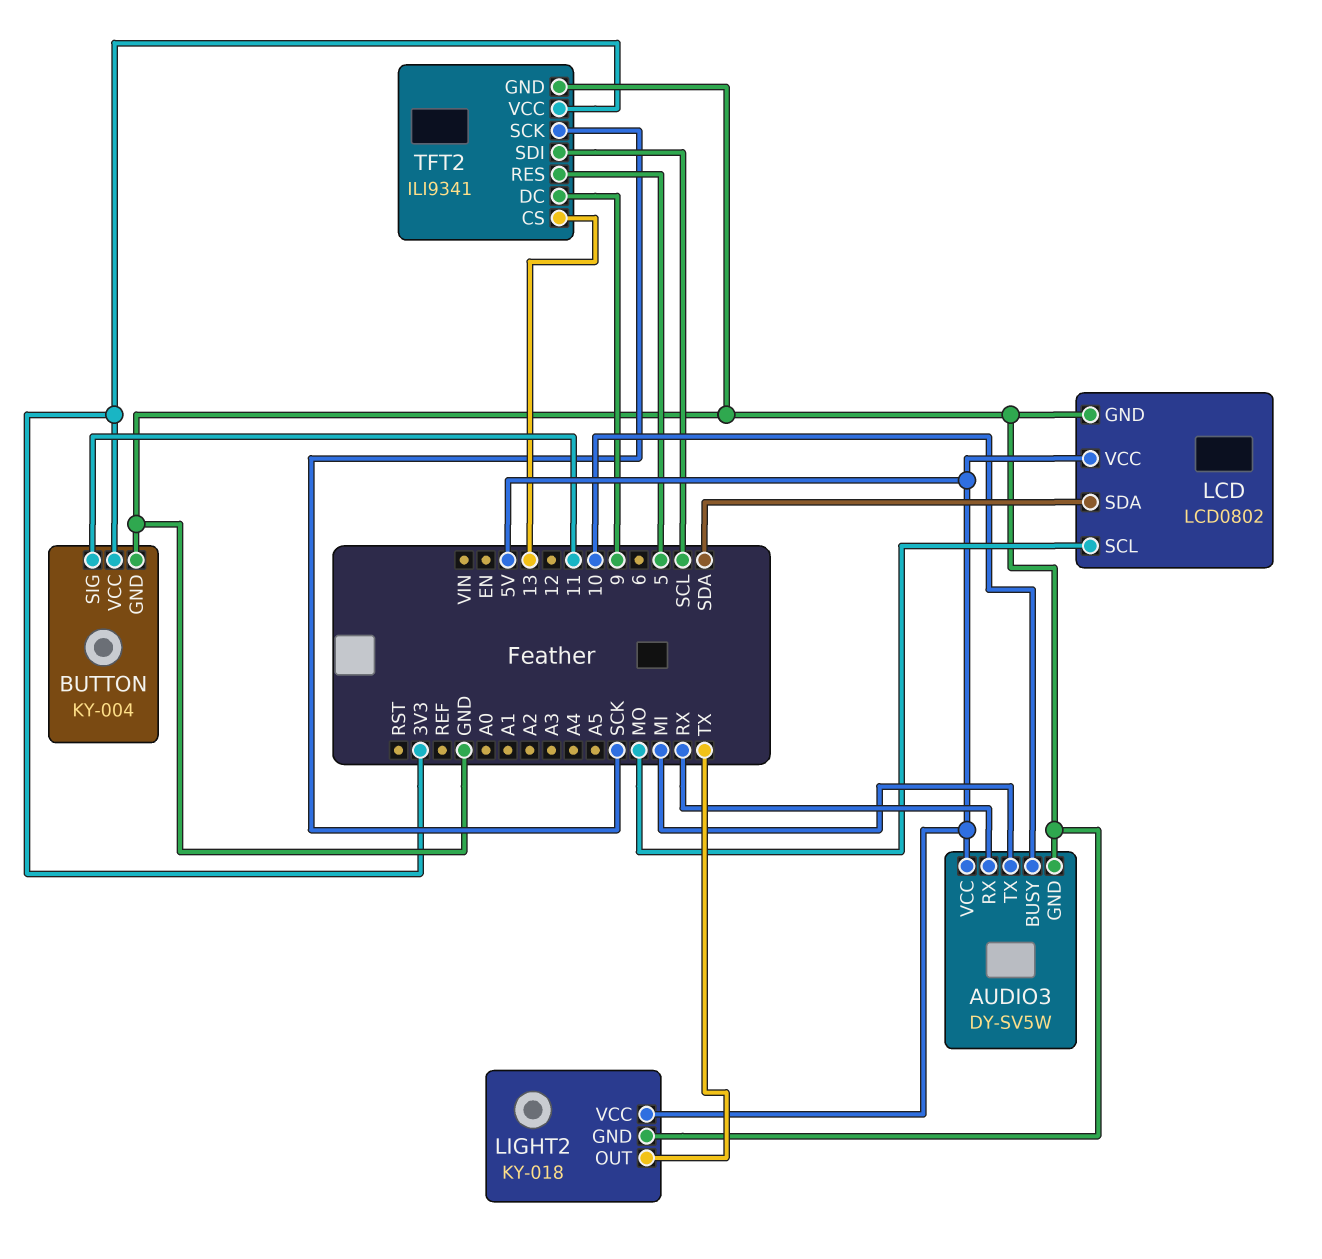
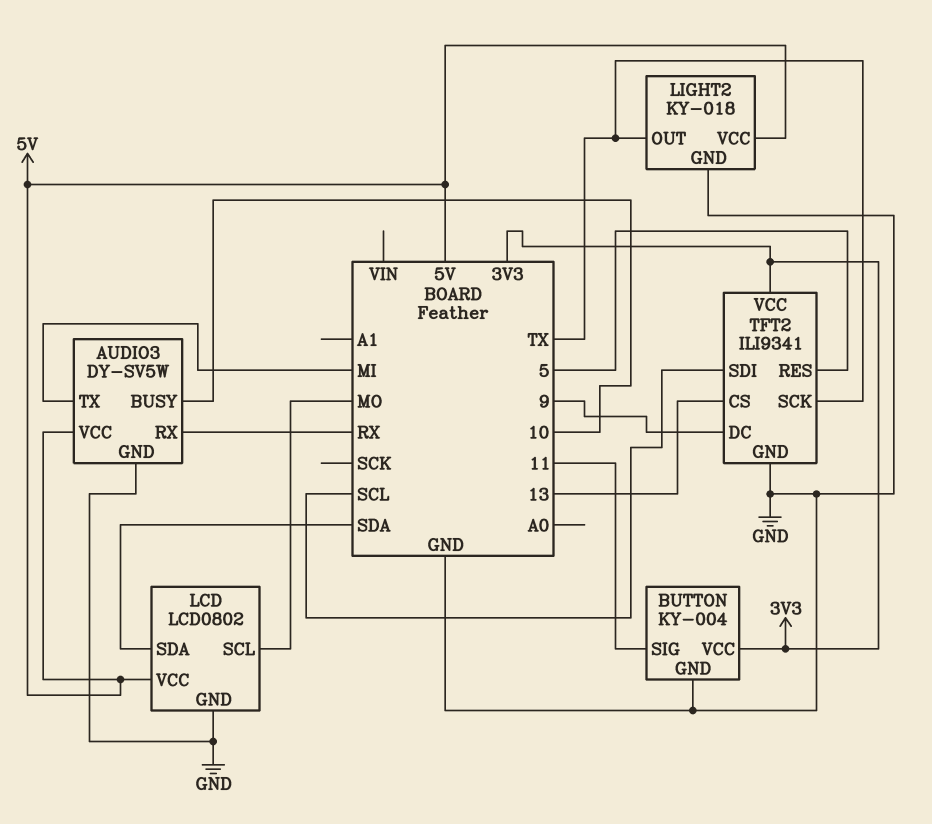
TFT2 pin SCK: SCK -> TX

